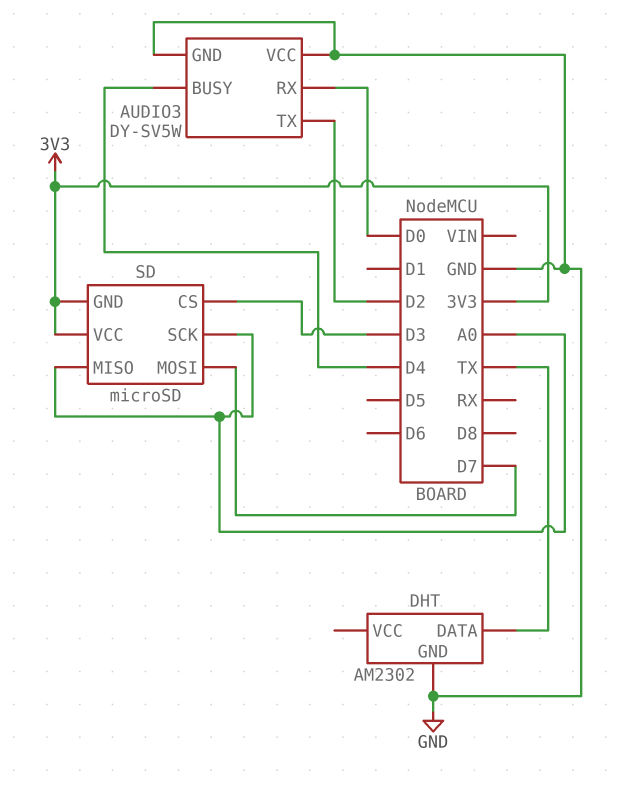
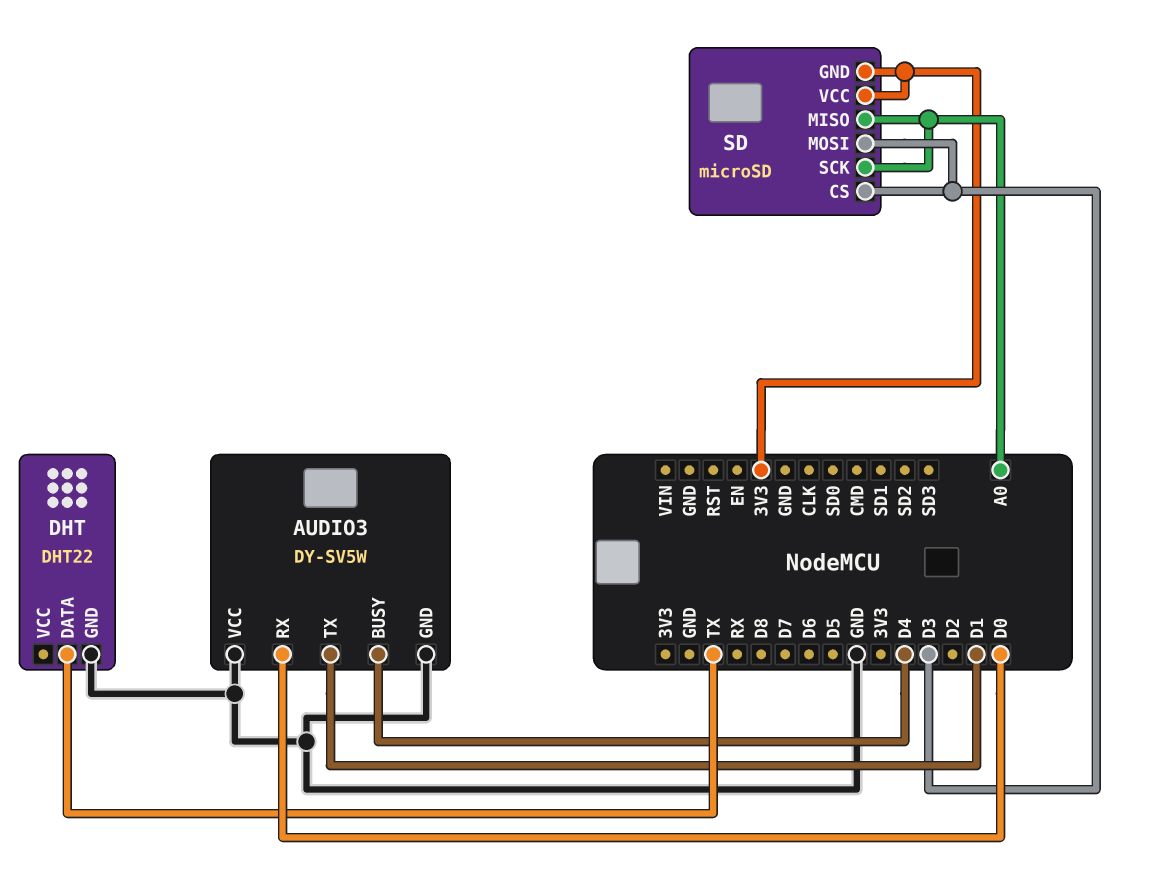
AUDIO3 pin TX: D2 -> D1
DHT: AM2302 -> DHT22
SD pin MOSI: D7 -> D3

